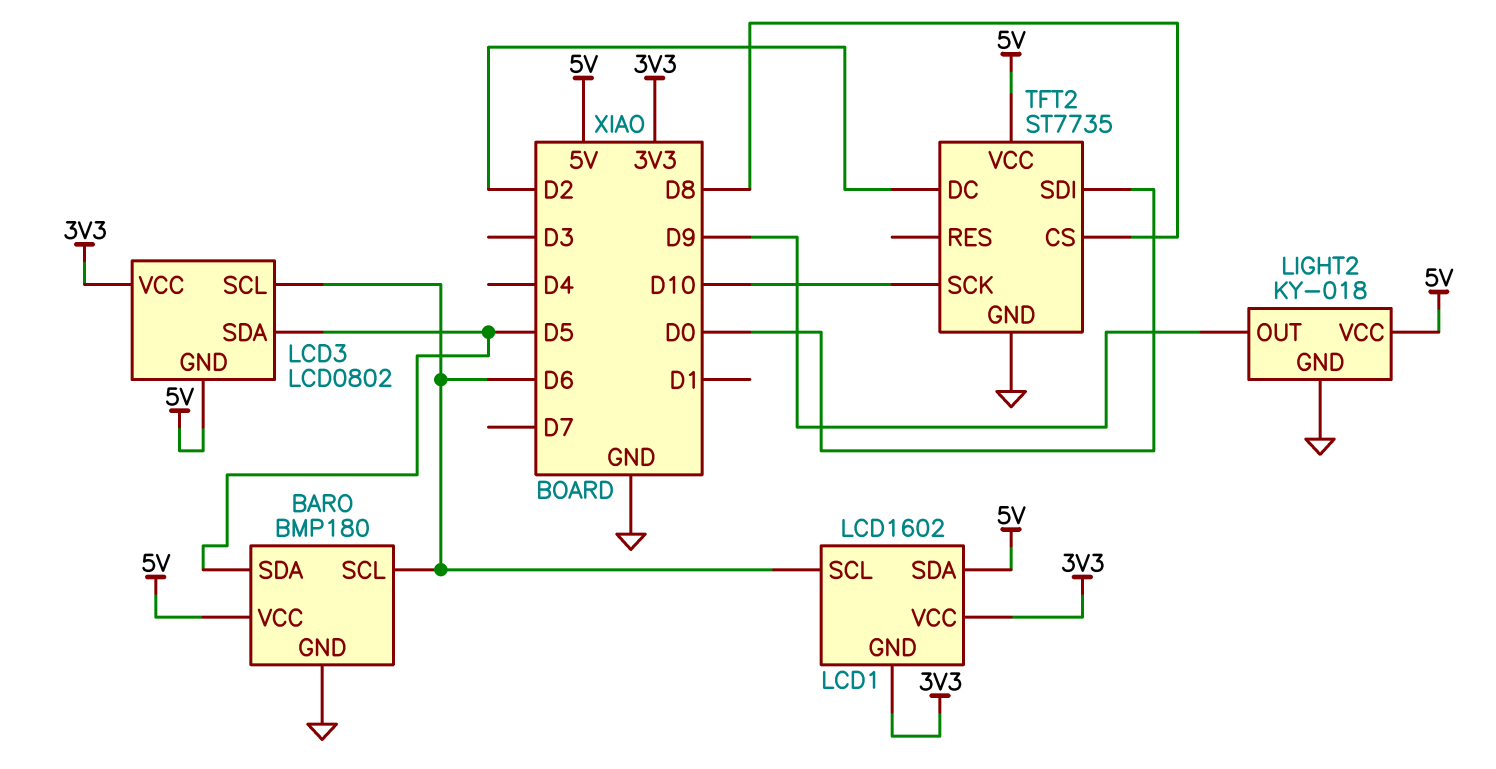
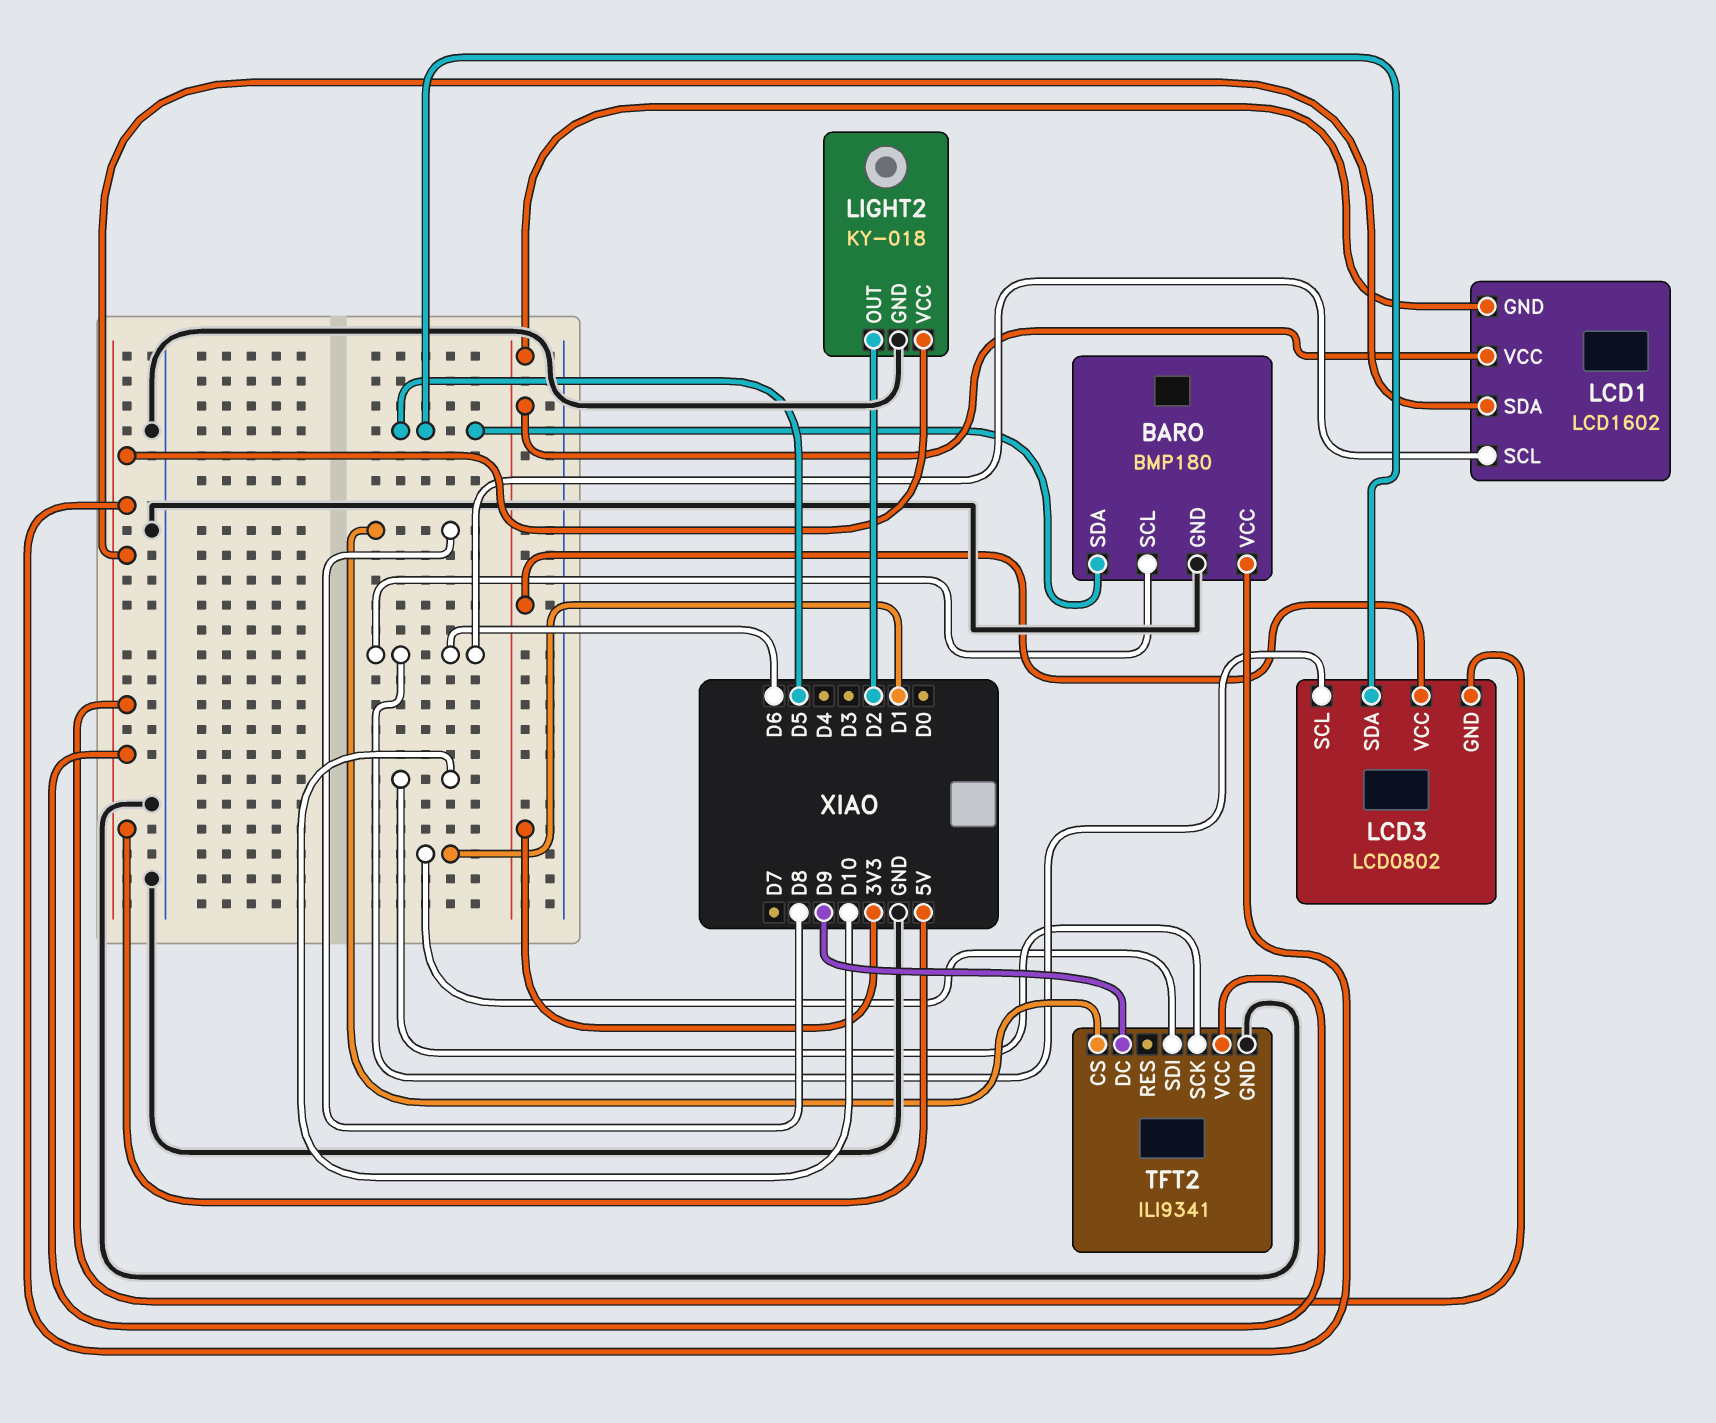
LIGHT2 pin OUT: D9 -> D2
TFT2: ST7735 -> ILI9341
TFT2 pin DC: D2 -> D9
TFT2 pin SDI: D0 -> D1

